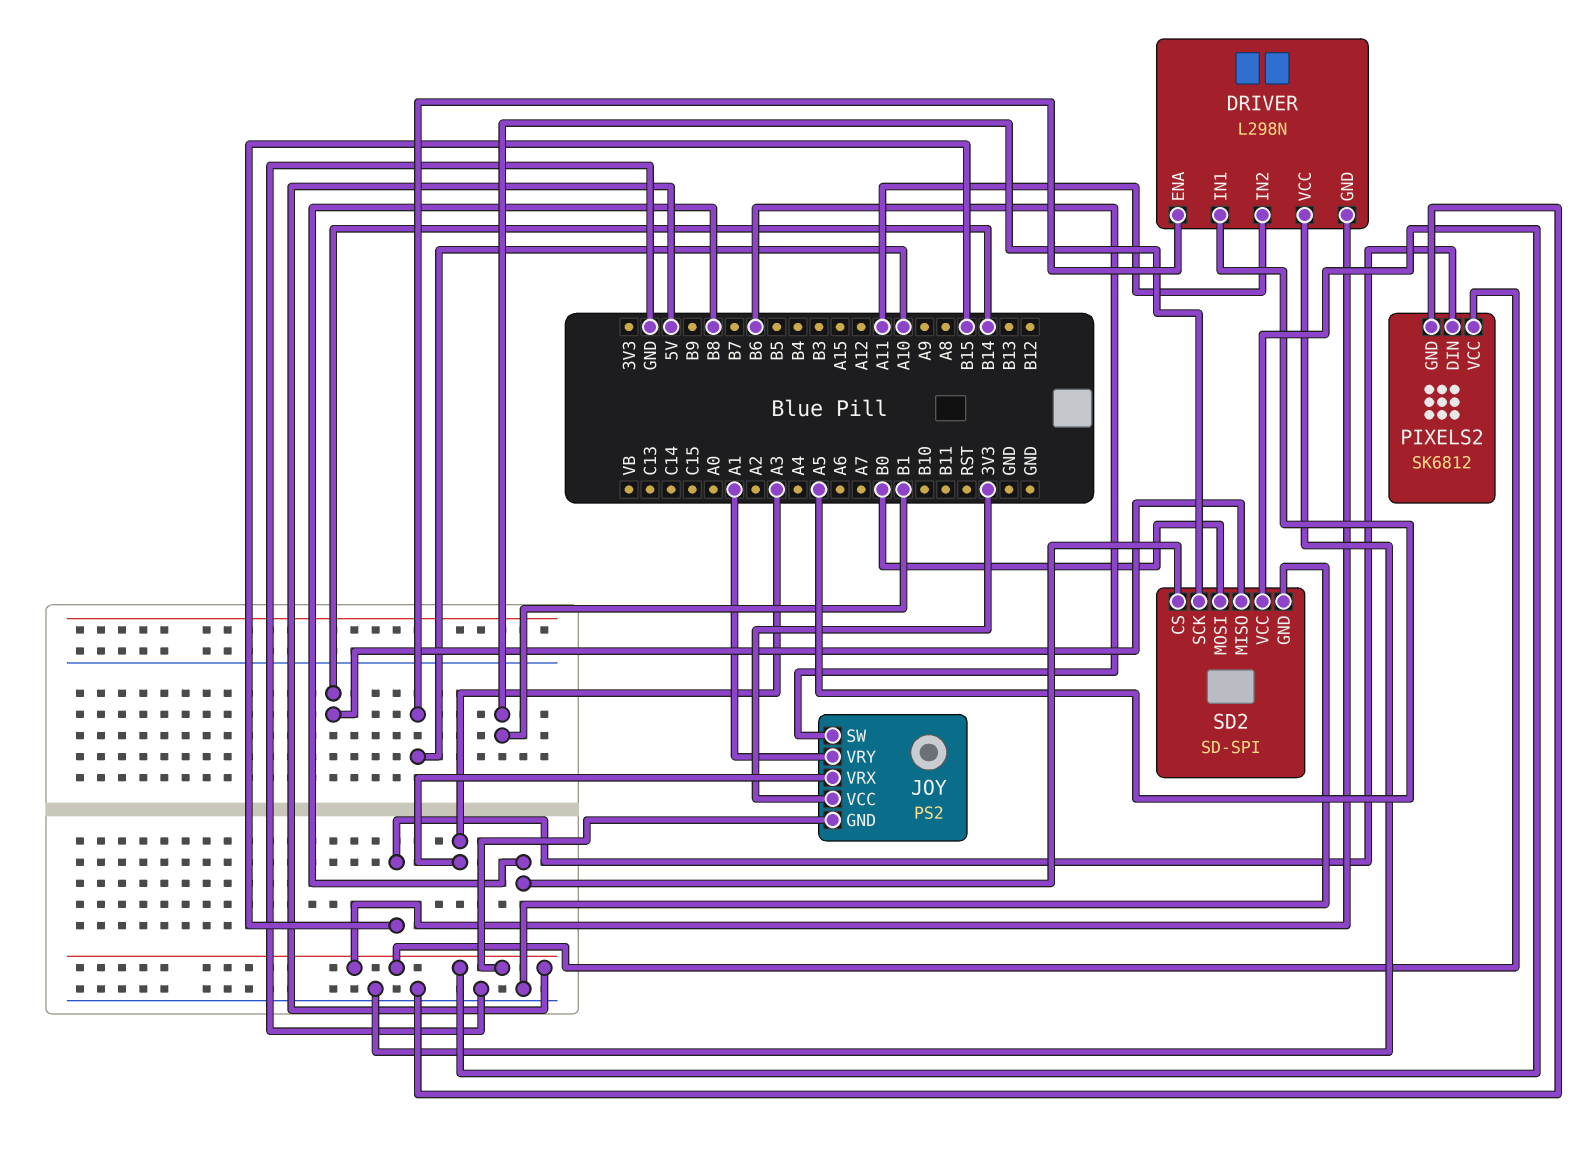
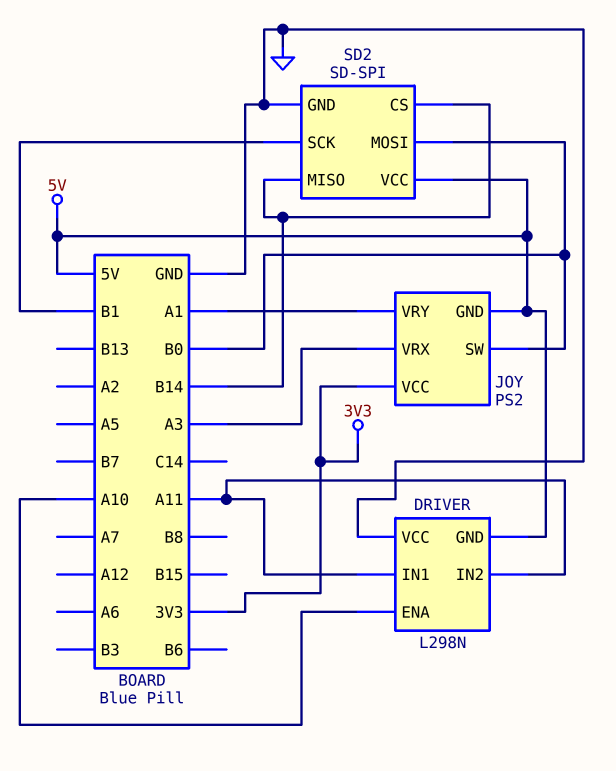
DRIVER pin IN1: A5 -> A11
JOY pin SW: B6 -> B0
PIXELS2: SK6812 -> none
PIXELS2 pin DIN: B15 -> none
PIXELS2 pin GND: GND -> none
PIXELS2 pin VCC: 5V -> none
SD2 pin CS: B8 -> B14

